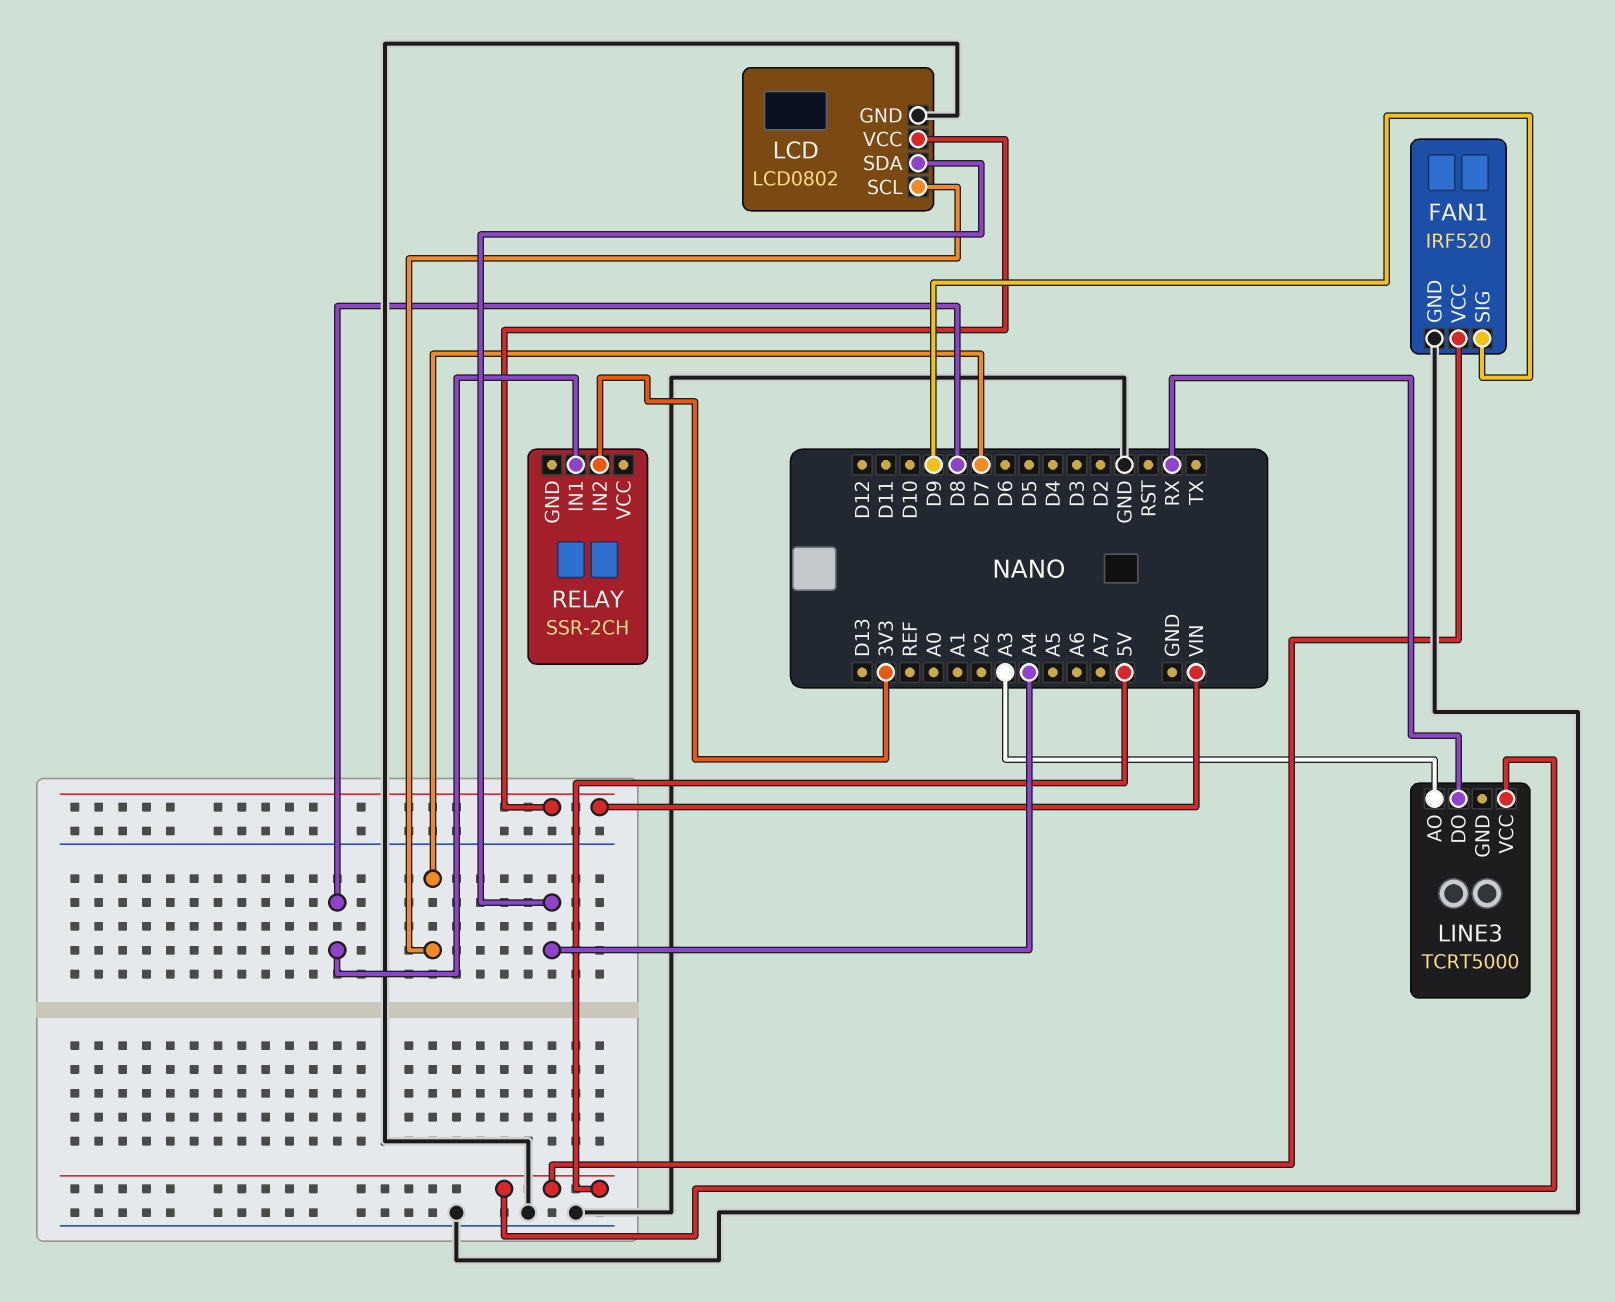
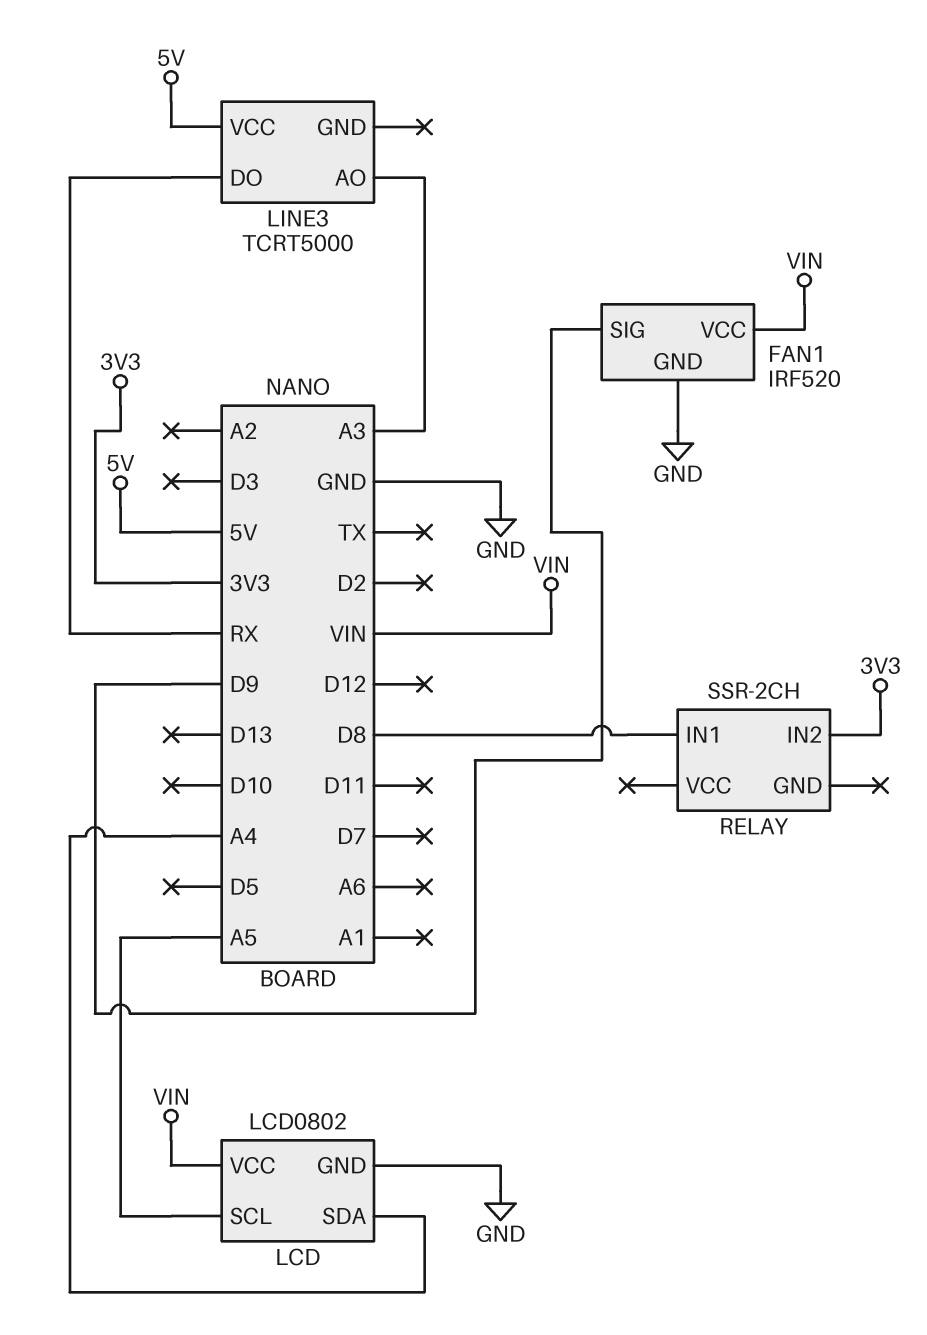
FAN1 pin VCC: 5V -> VIN
LCD pin SCL: D7 -> A5

